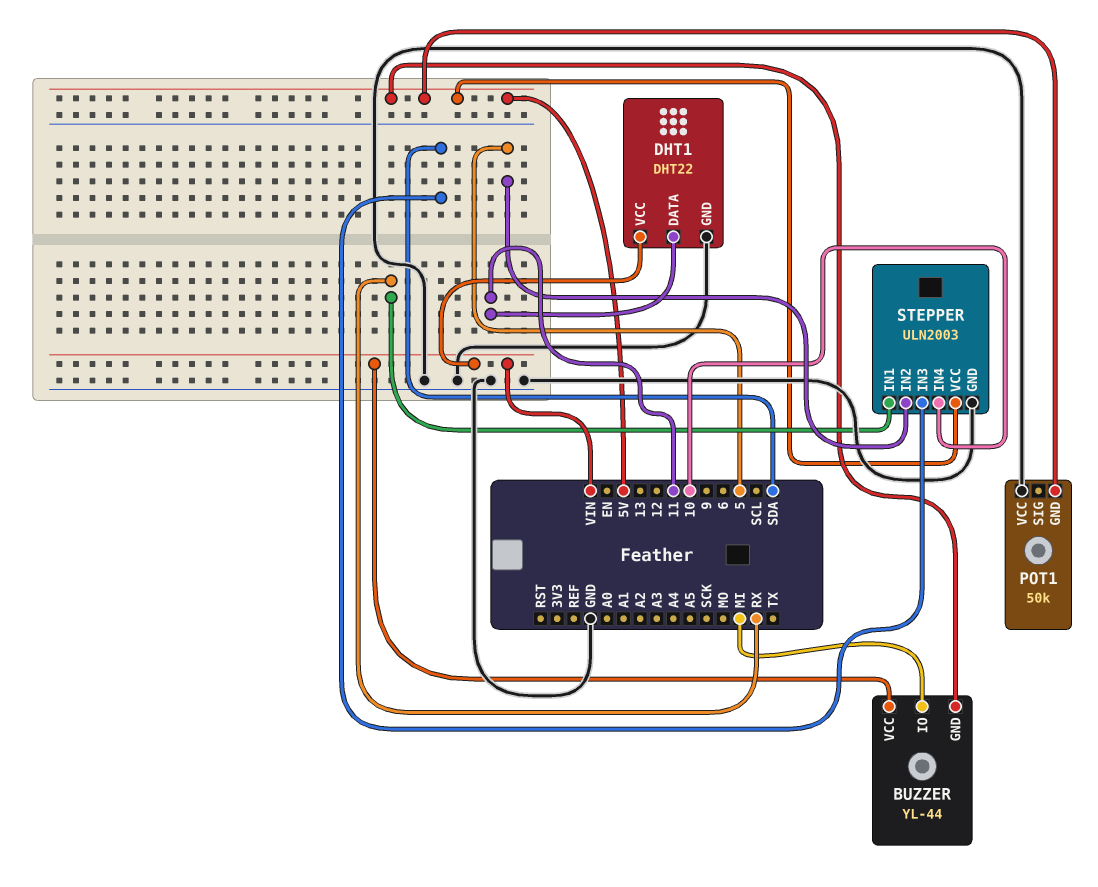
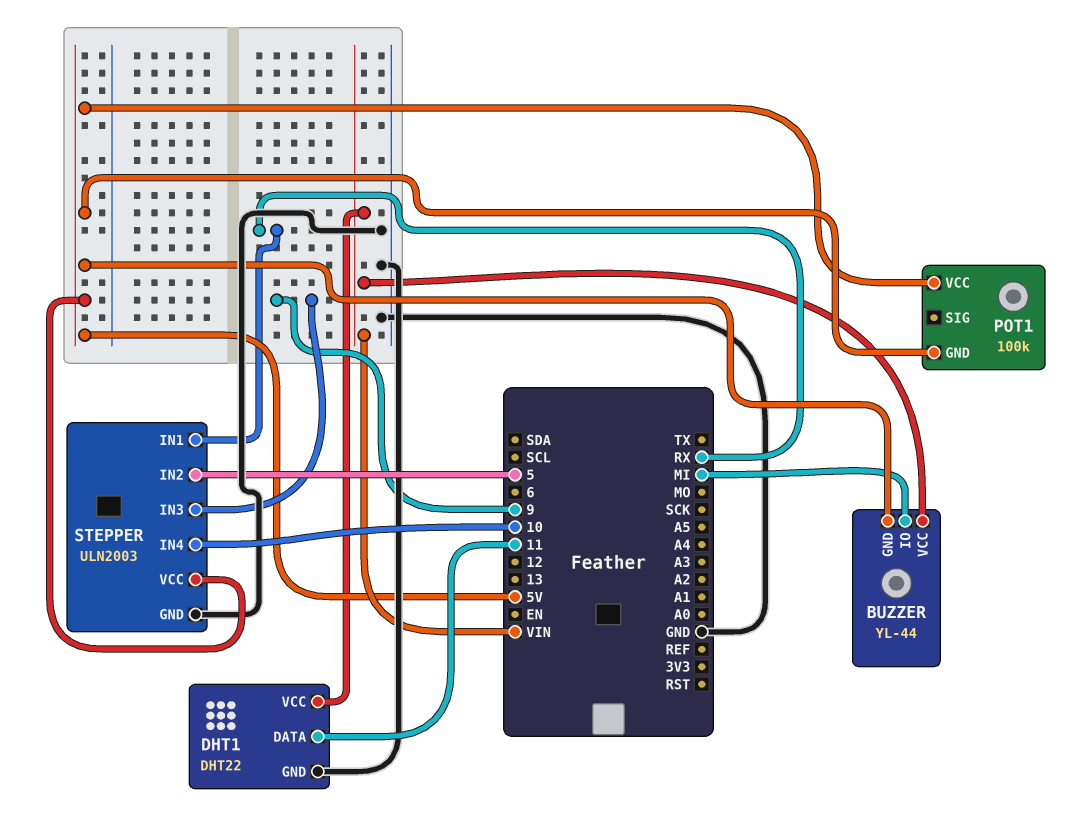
POT1: 50k -> 100k
POT1 pin VCC: GND -> 5V
STEPPER pin IN3: SDA -> 9

